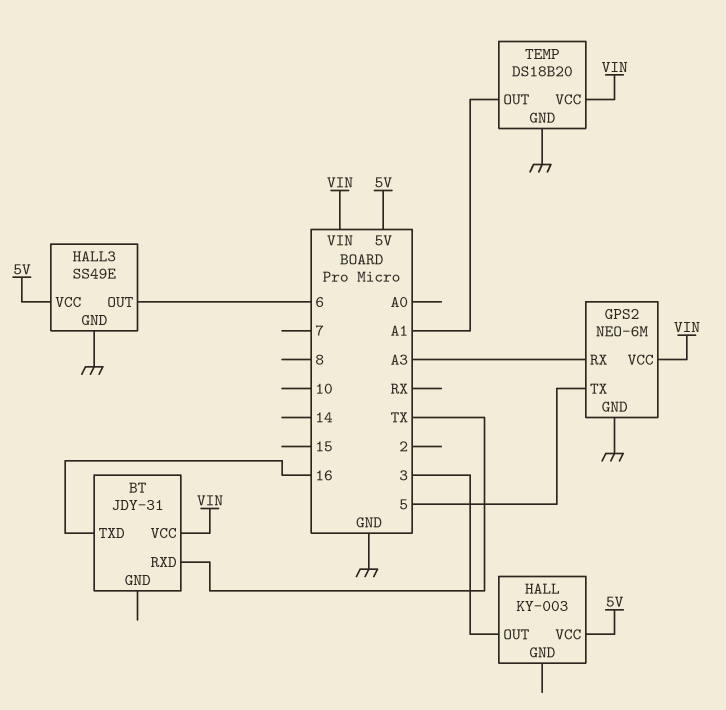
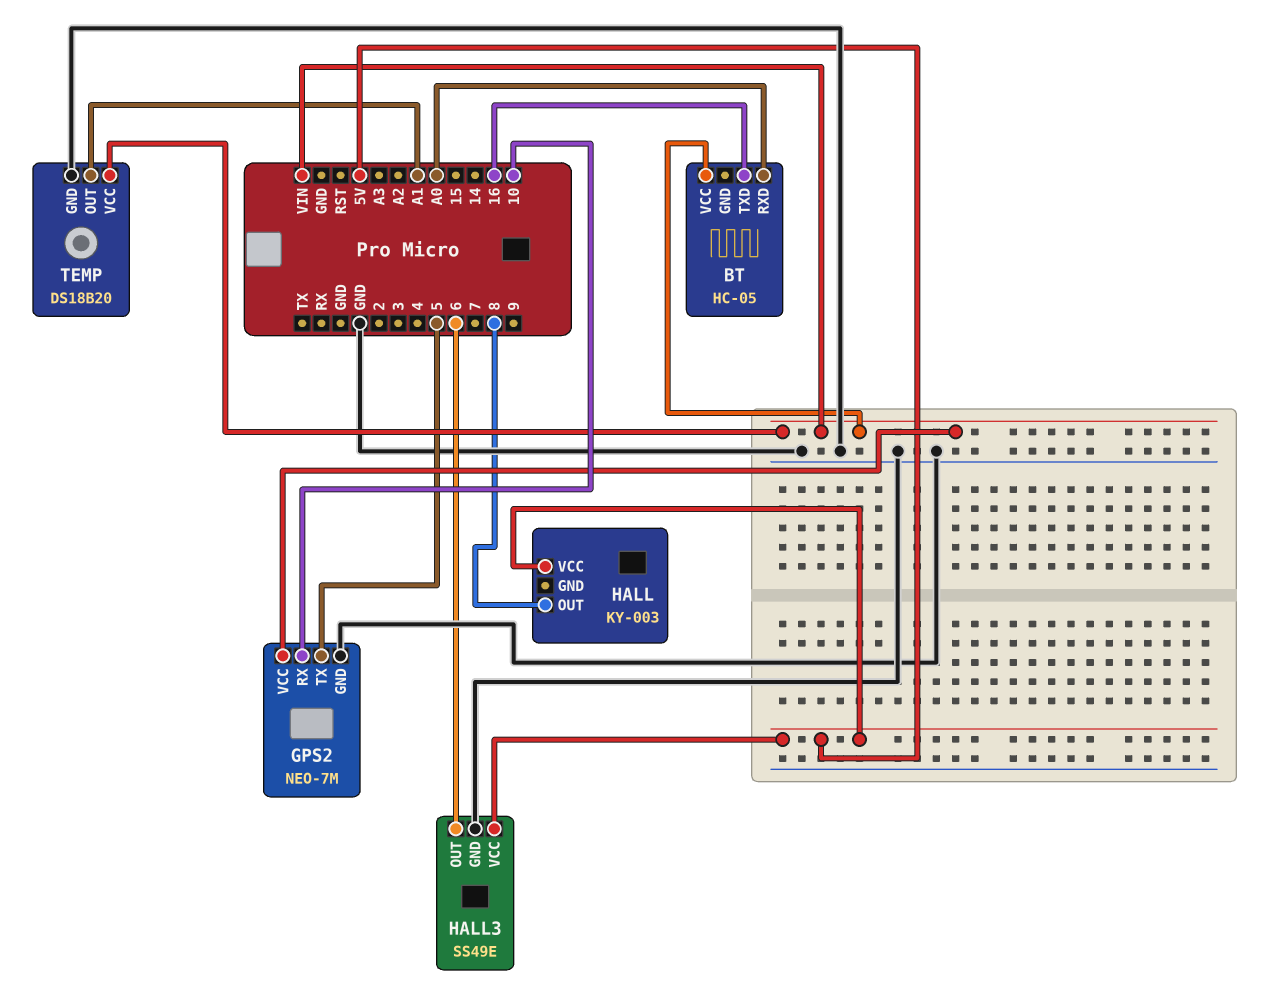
BT: JDY-31 -> HC-05
BT pin RXD: TX -> A0
GPS2: NEO-6M -> NEO-7M
GPS2 pin RX: A3 -> 10
HALL pin OUT: 3 -> 8

